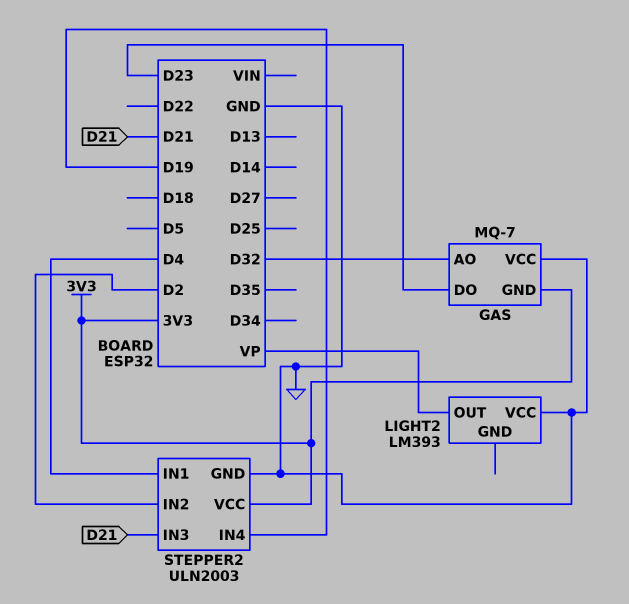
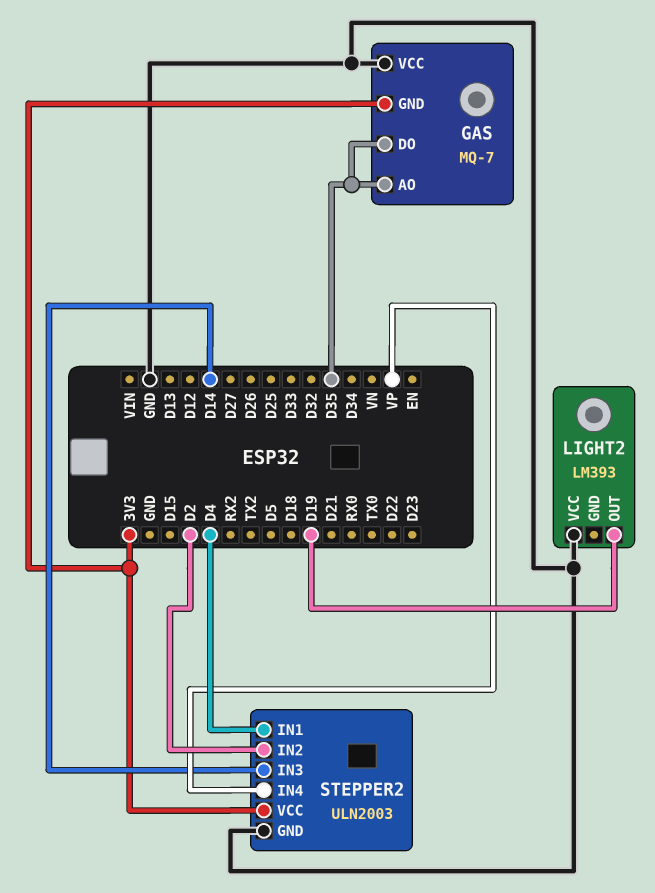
GAS pin AO: D32 -> D35
GAS pin DO: D23 -> D35
LIGHT2 pin OUT: VP -> D19
STEPPER2 pin IN3: D21 -> D14
STEPPER2 pin IN4: D19 -> VP

